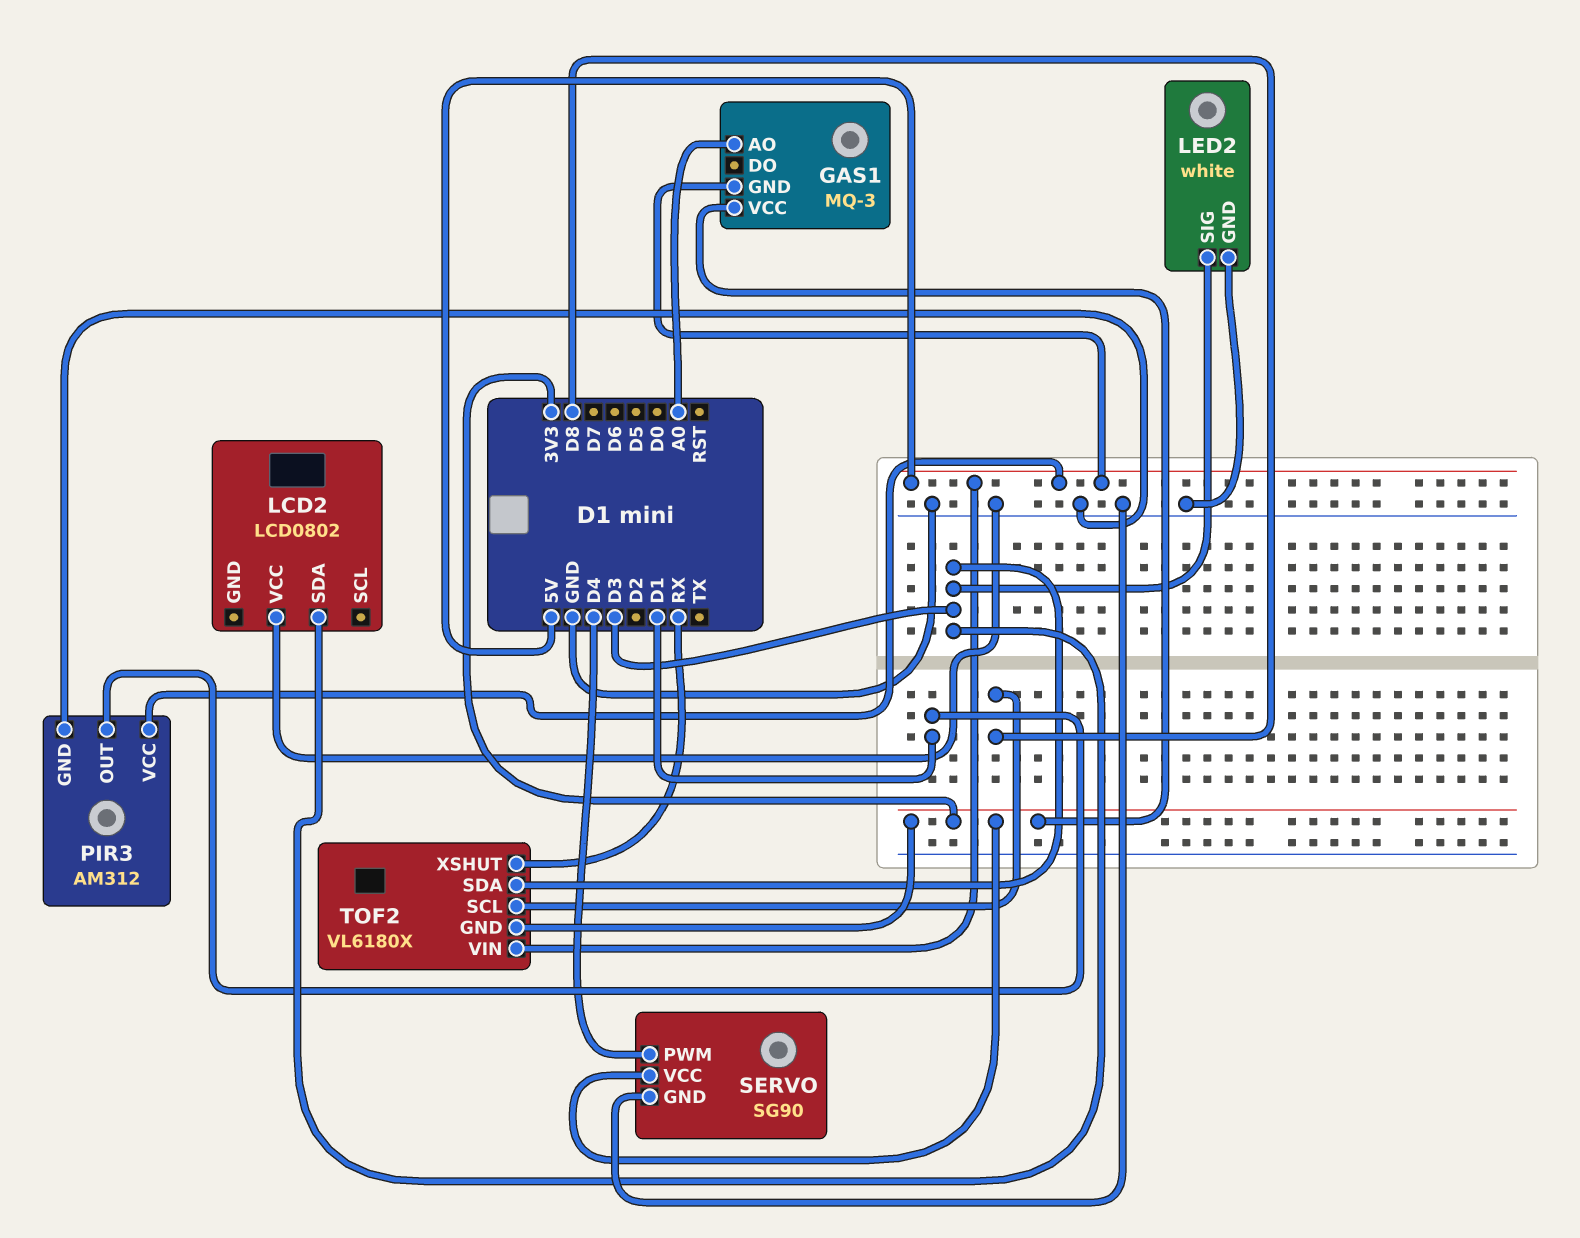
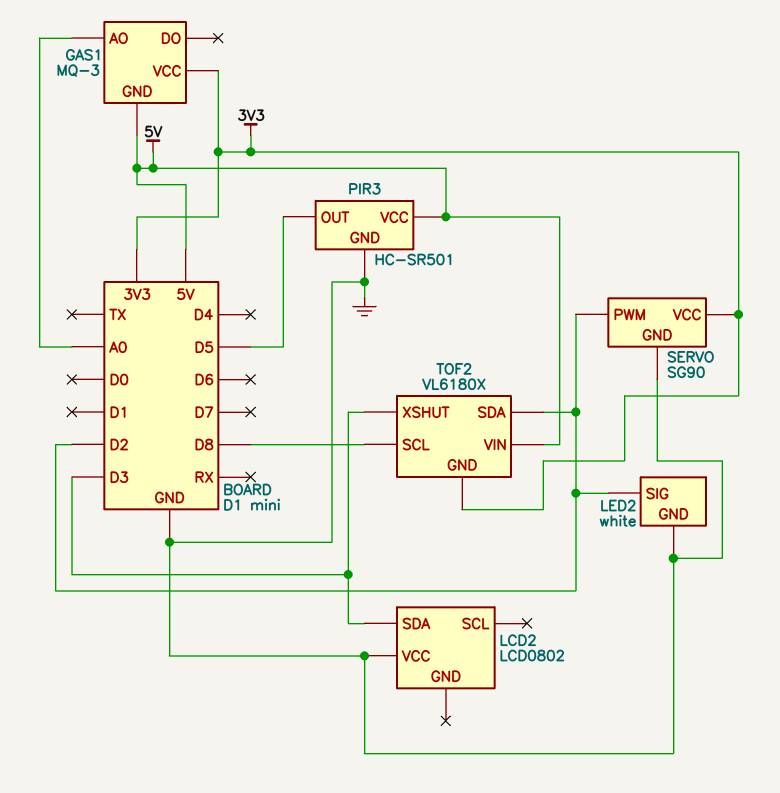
LED2 pin SIG: D3 -> D2
PIR3: AM312 -> HC-SR501
PIR3 pin OUT: D1 -> D5
SERVO pin PWM: D4 -> D2
TOF2 pin SDA: D3 -> D2
TOF2 pin XSHUT: RX -> D3

